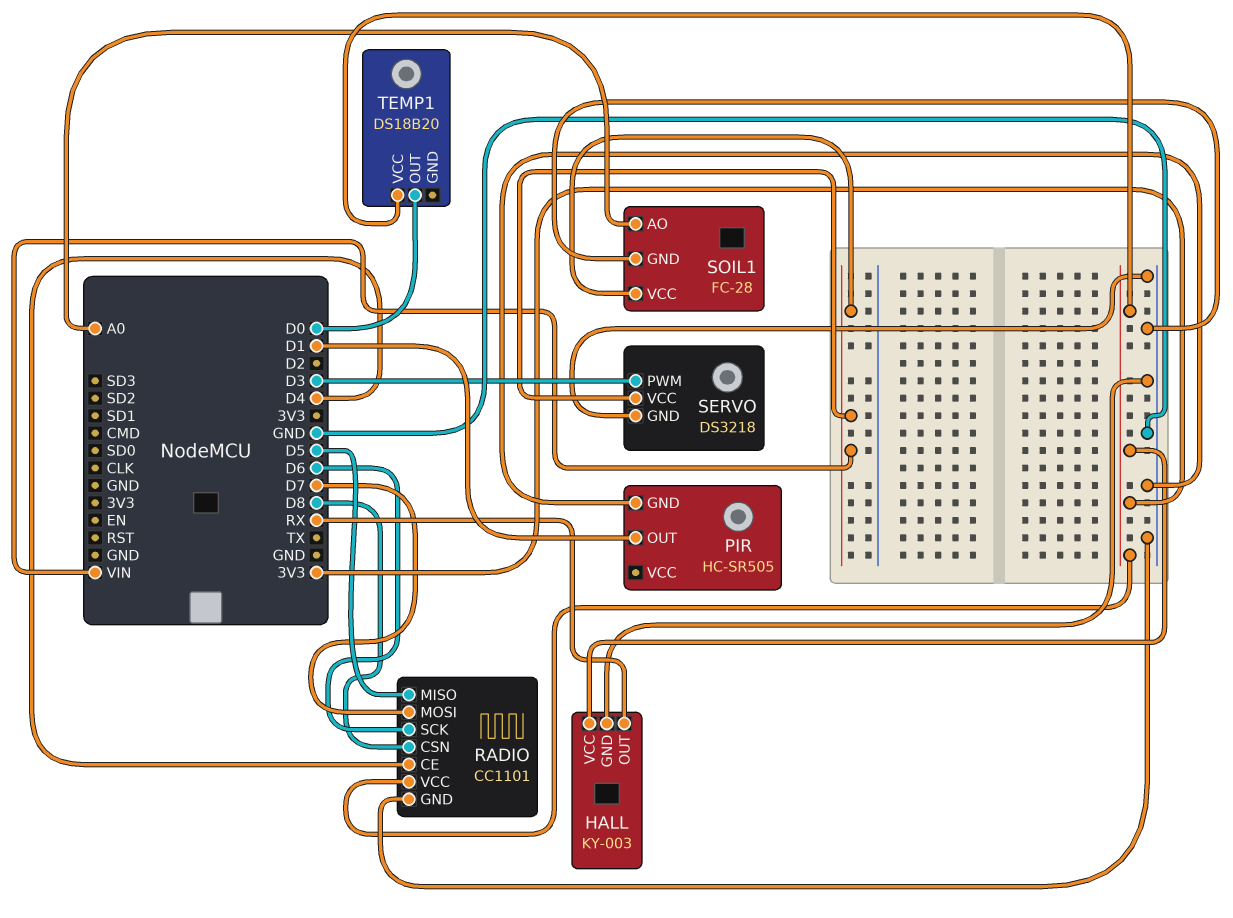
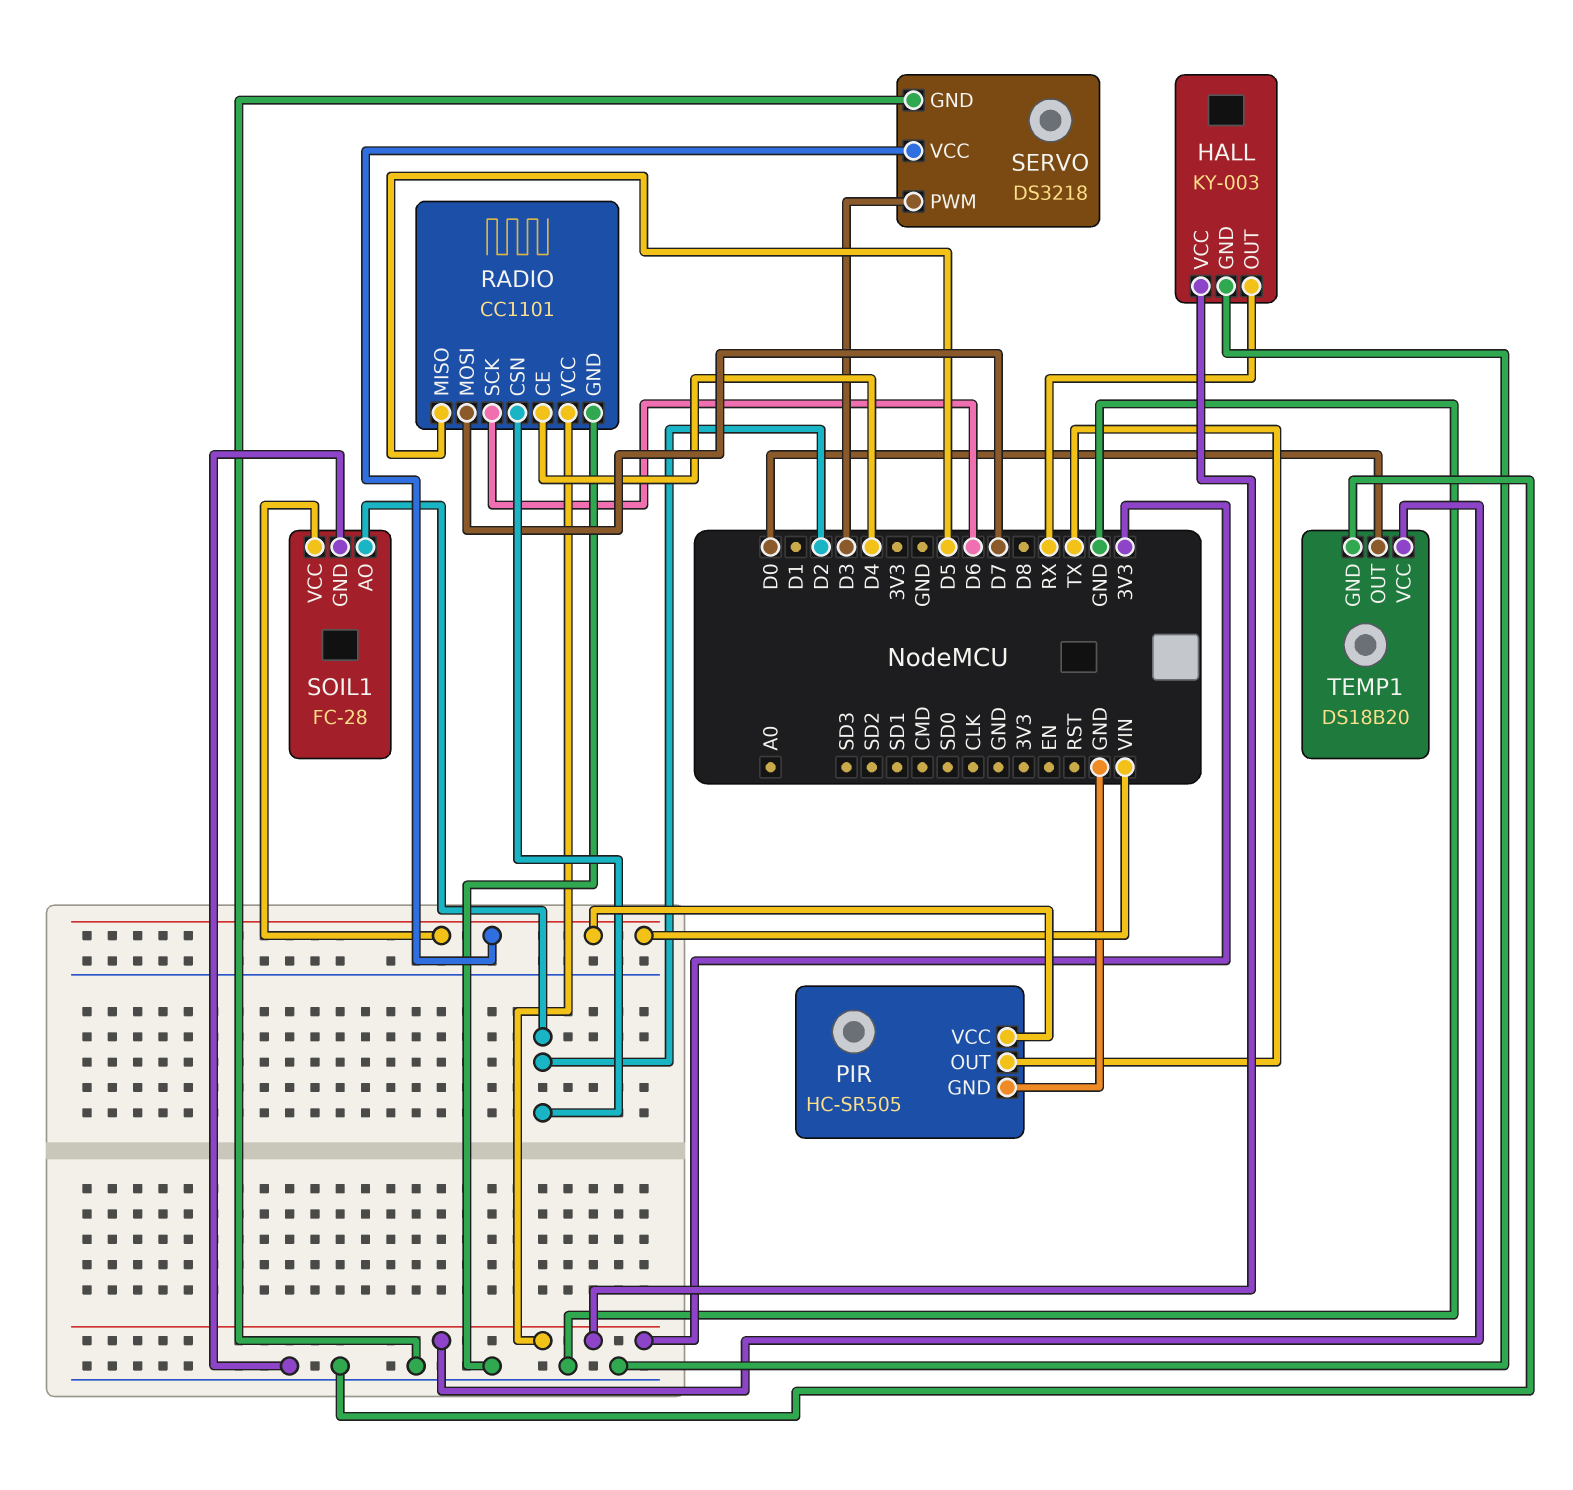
PIR pin OUT: D1 -> TX
PIR pin VCC: none -> VIN
RADIO pin CSN: D8 -> D2
SOIL1 pin AO: A0 -> D2
TEMP1 pin GND: none -> GND

